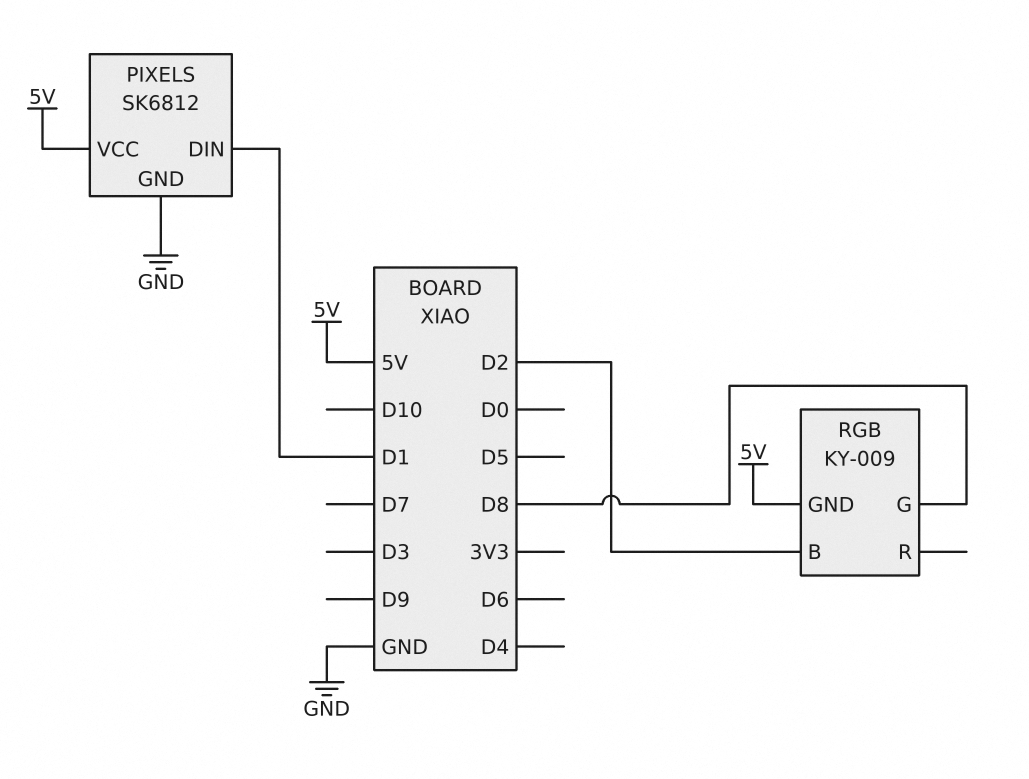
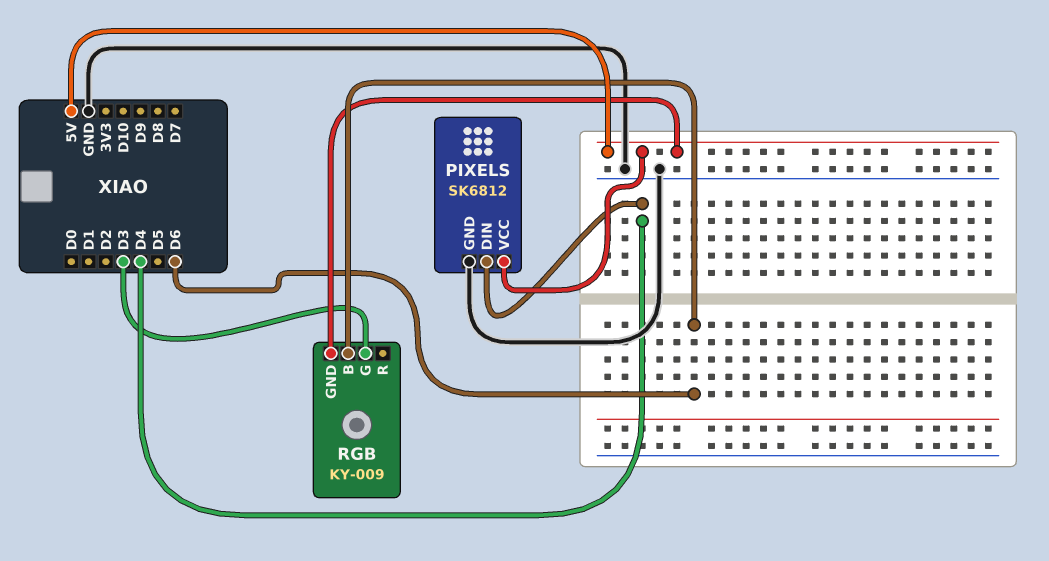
PIXELS pin DIN: D1 -> D4
RGB pin B: D2 -> D6
RGB pin G: D8 -> D3

